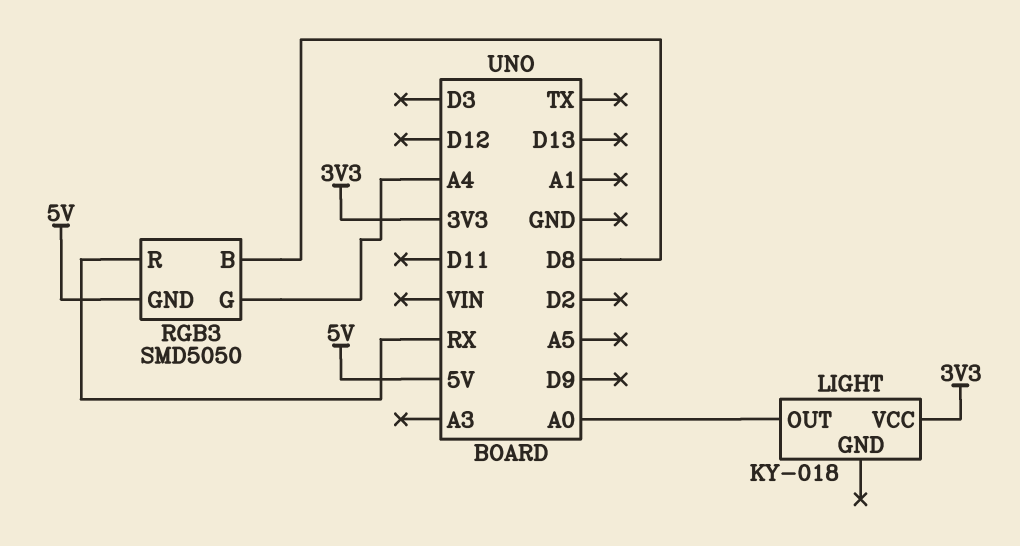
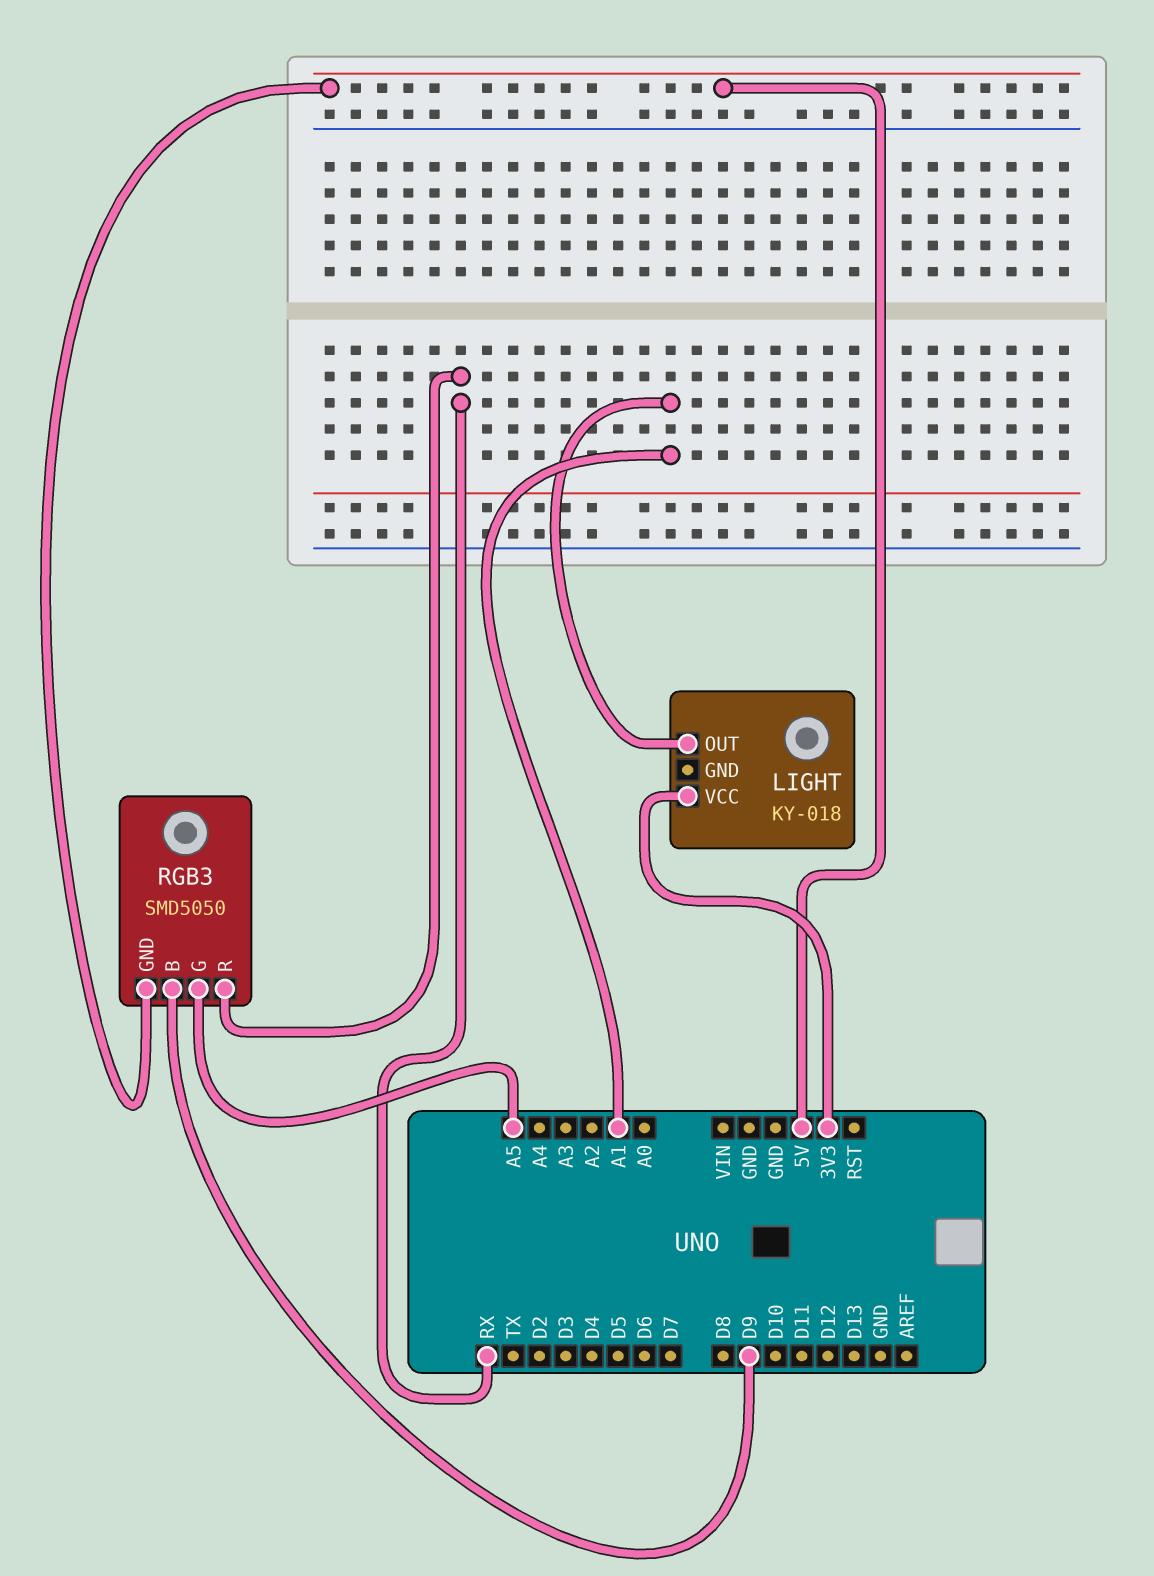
LIGHT pin OUT: A0 -> A1
RGB3 pin B: D8 -> D9
RGB3 pin G: A4 -> A5

